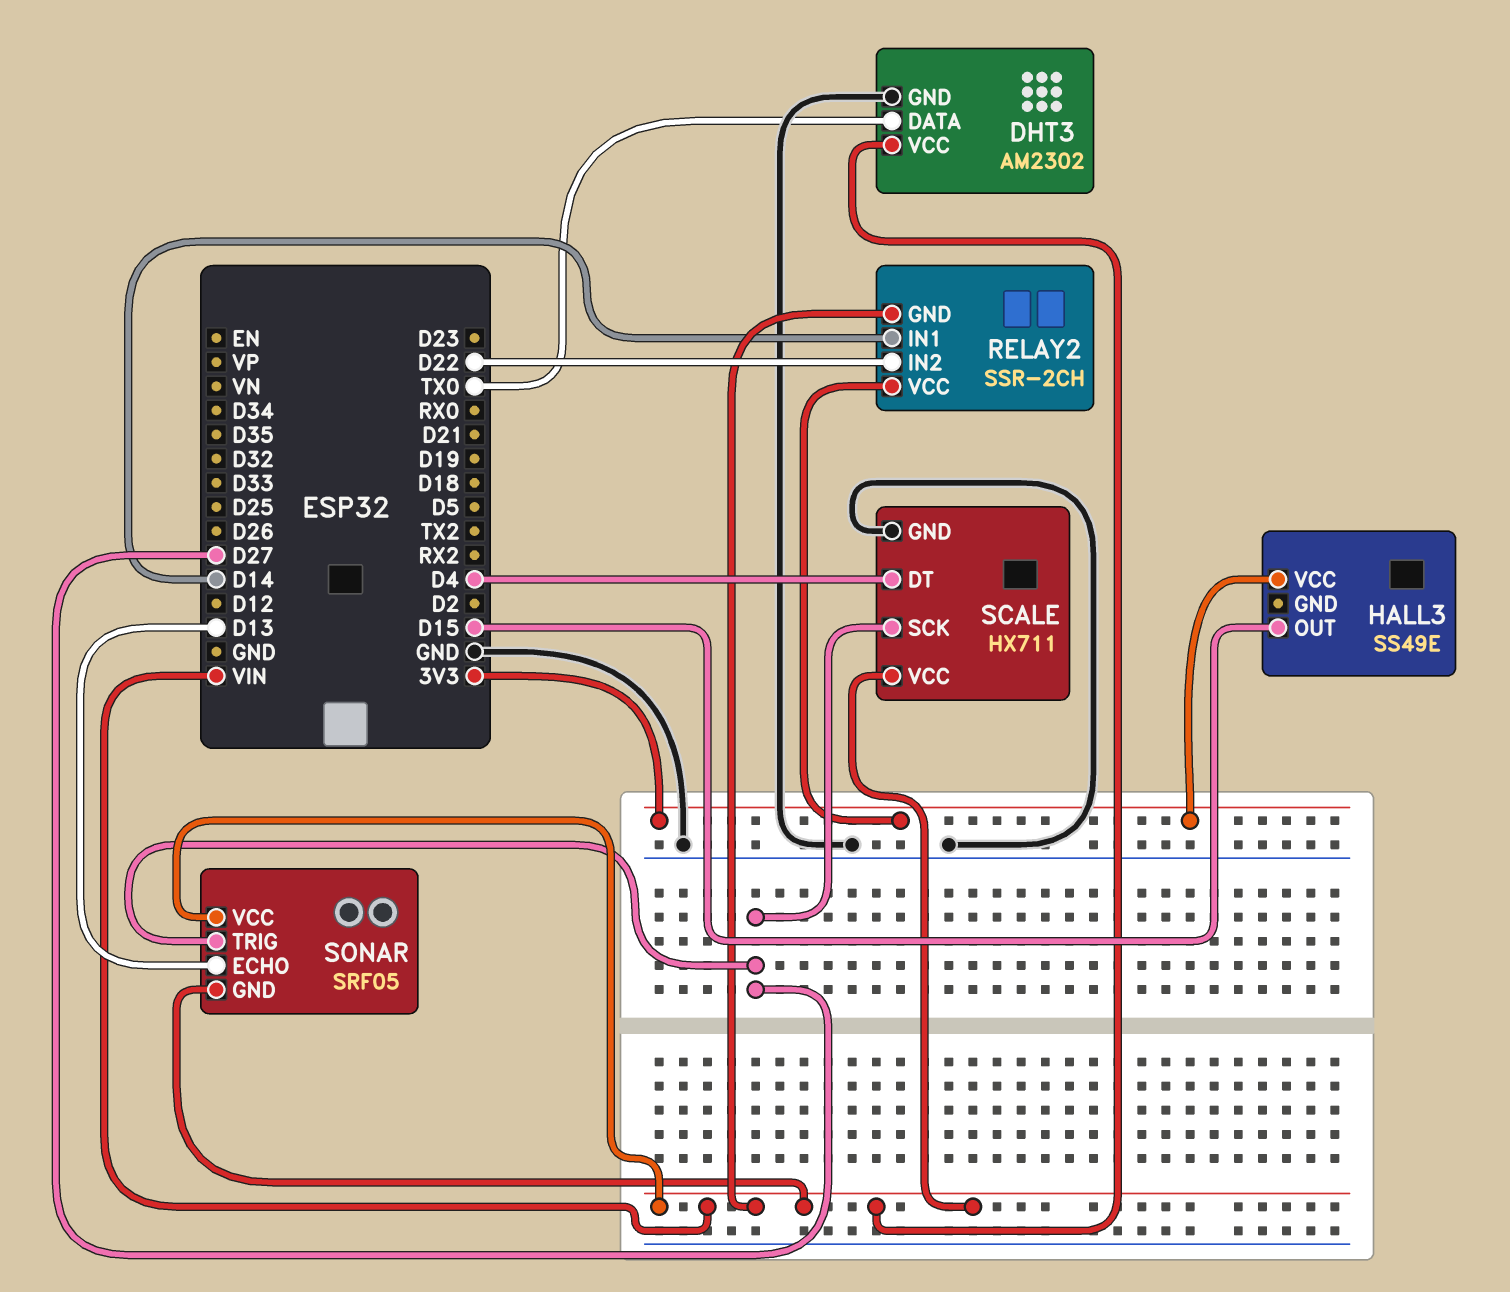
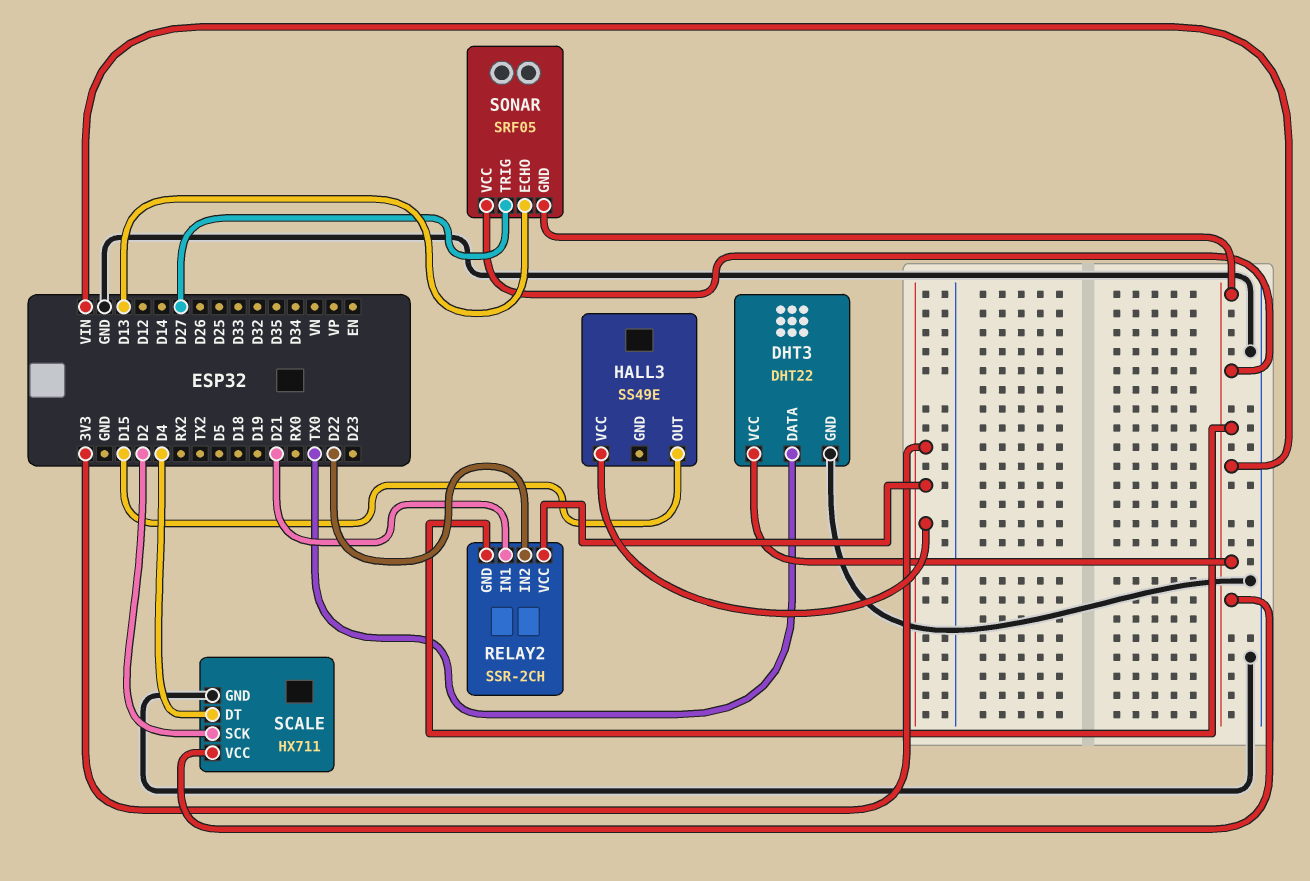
DHT3: AM2302 -> DHT22
RELAY2 pin IN1: D14 -> D21
SCALE pin SCK: D27 -> D2

